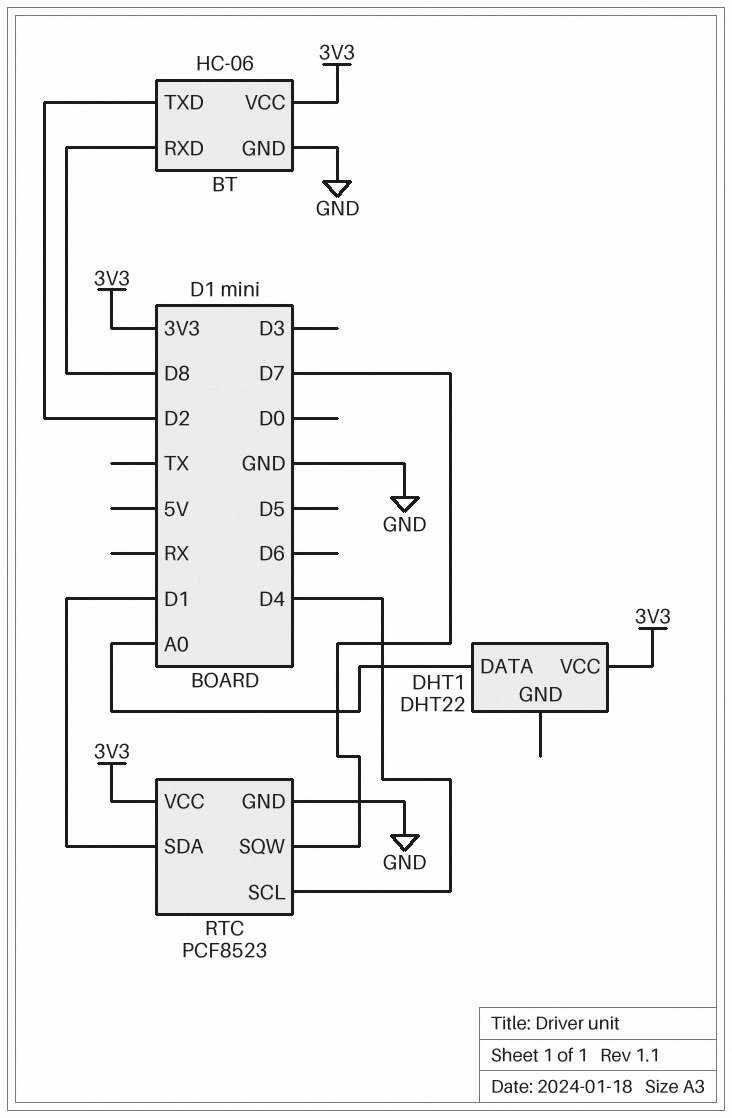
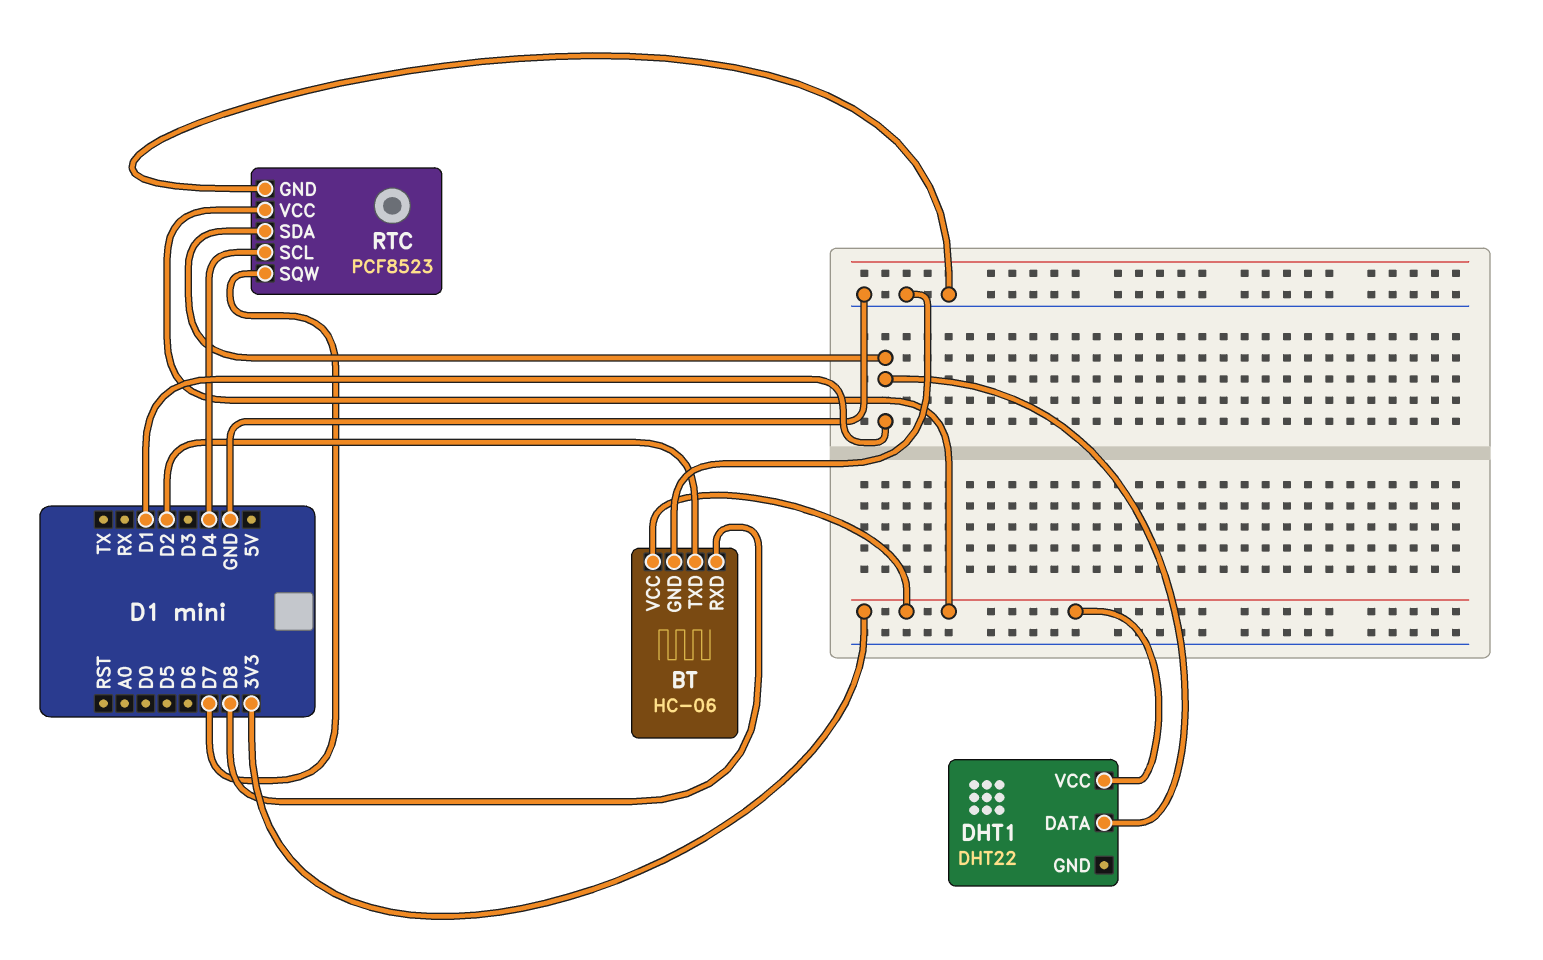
DHT1 pin DATA: A0 -> D1

